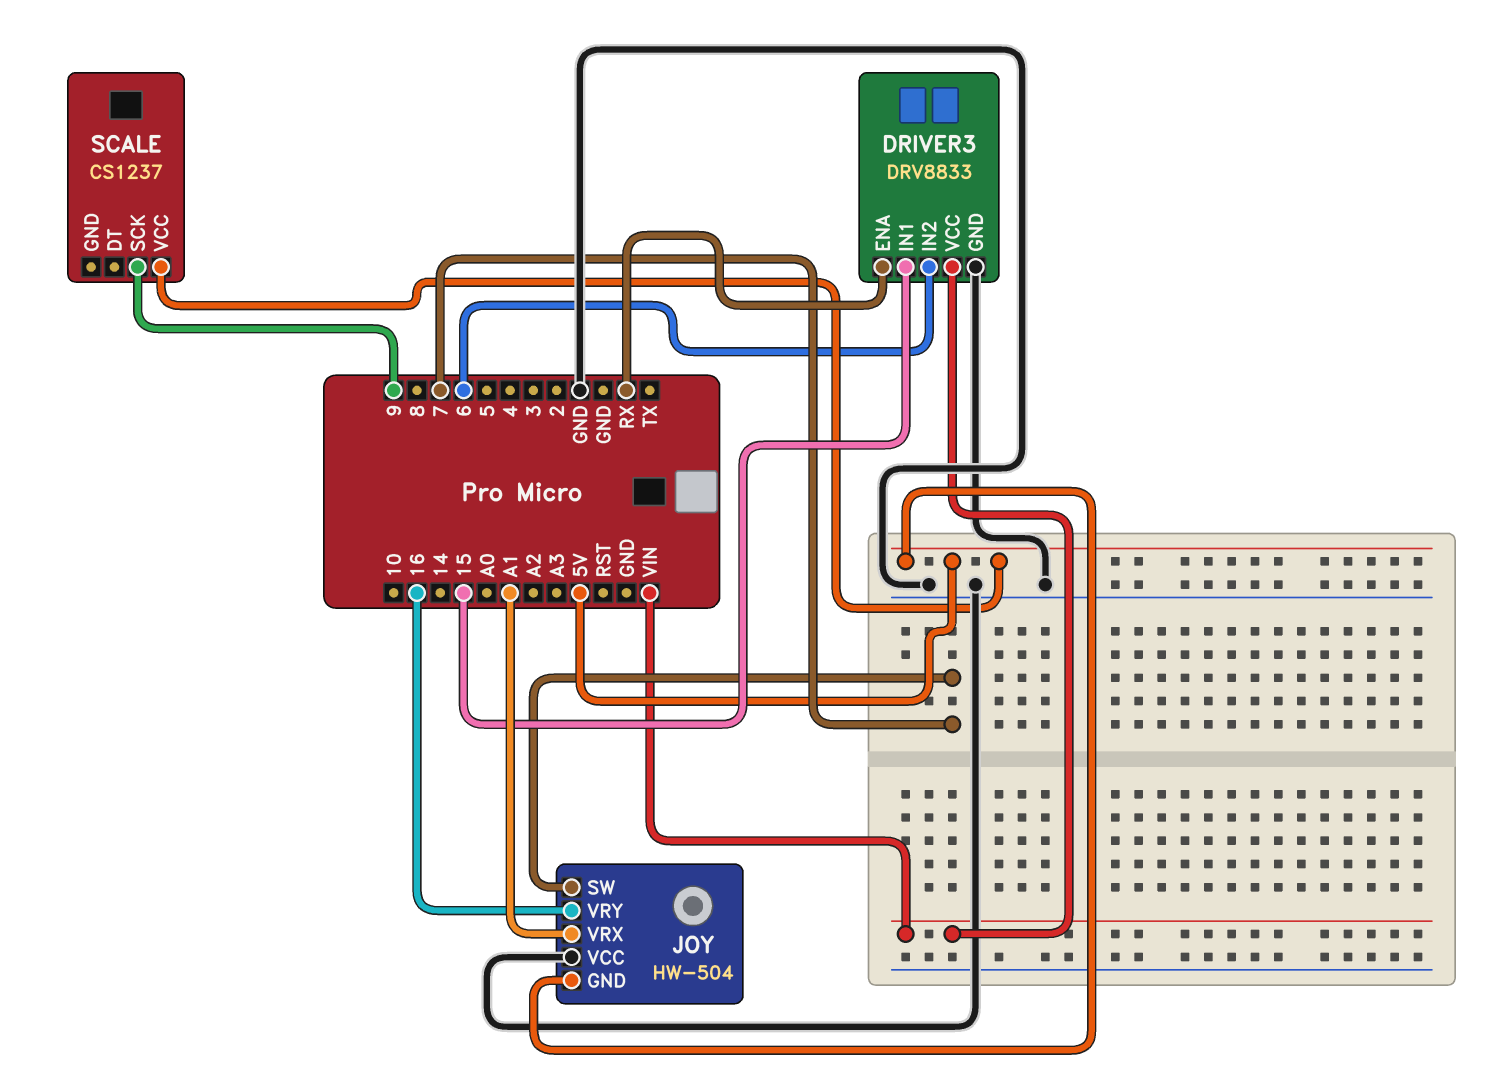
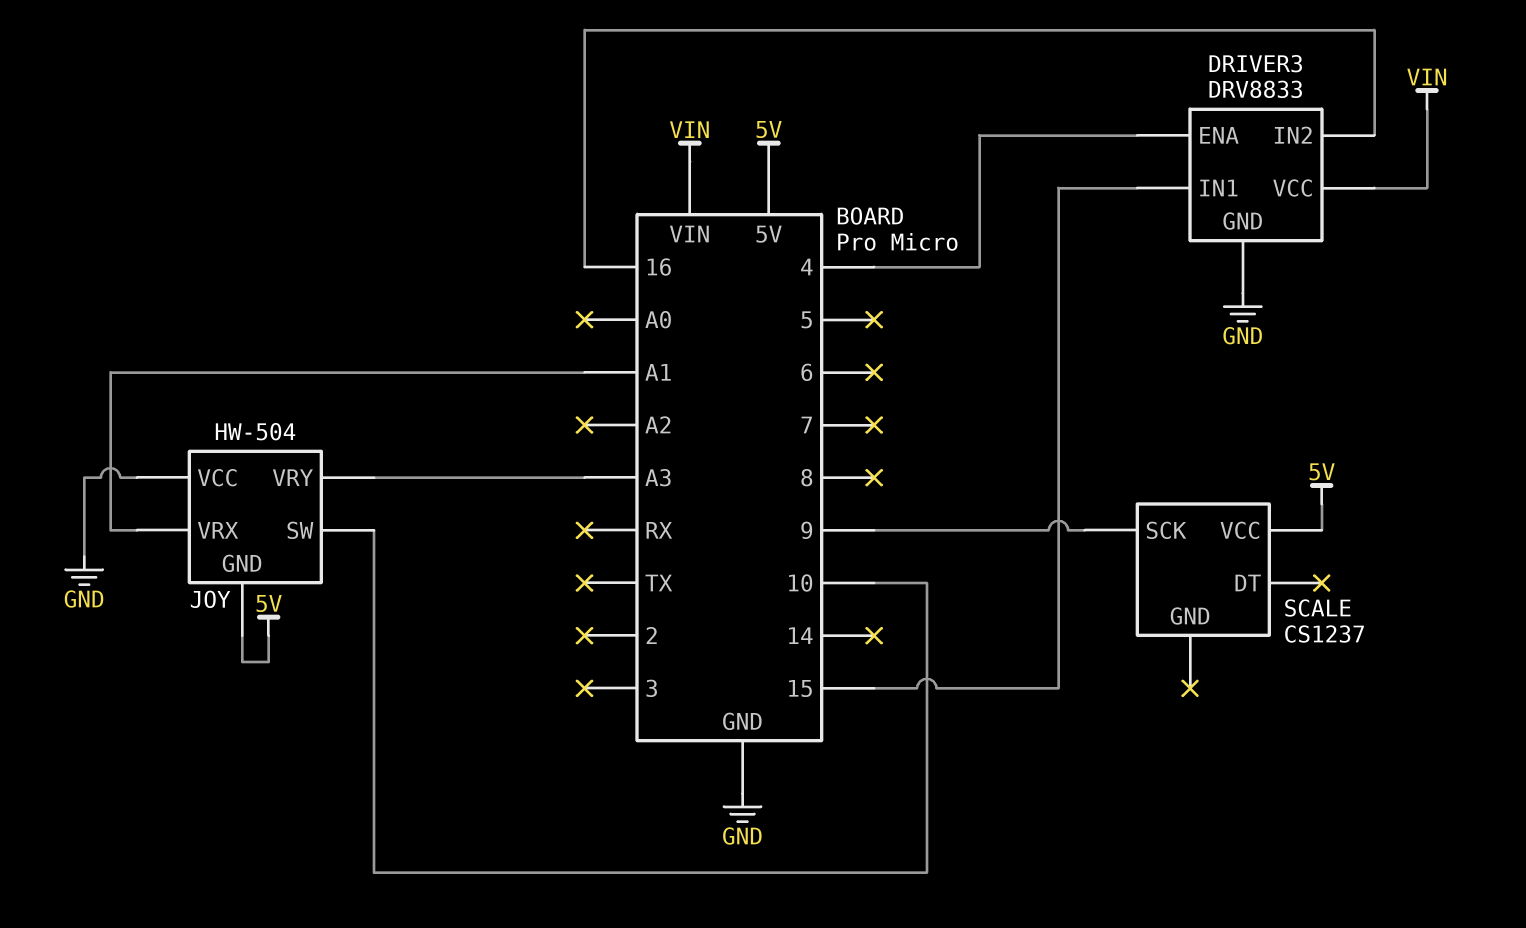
DRIVER3 pin ENA: RX -> 4
DRIVER3 pin IN2: 6 -> 16
JOY pin SW: 7 -> 10
JOY pin VRY: 16 -> A3

